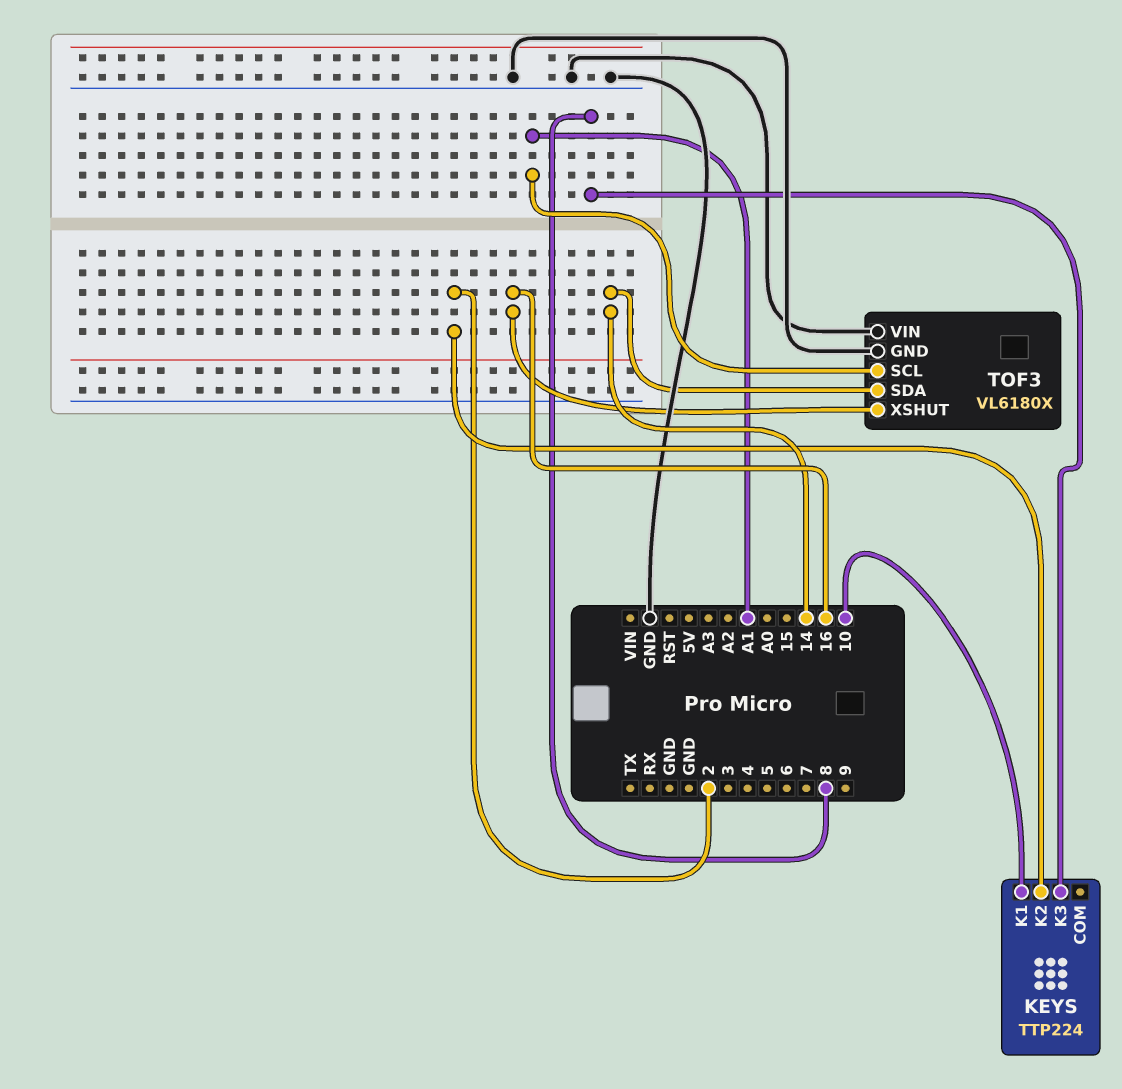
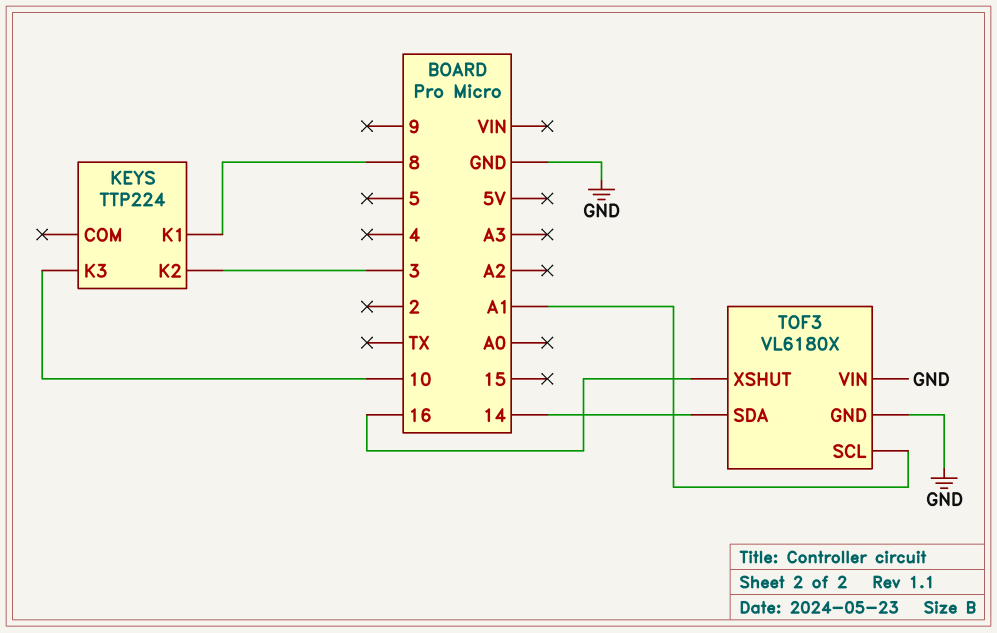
KEYS pin K1: 10 -> 8
KEYS pin K2: 2 -> 3
KEYS pin K3: 8 -> 10

